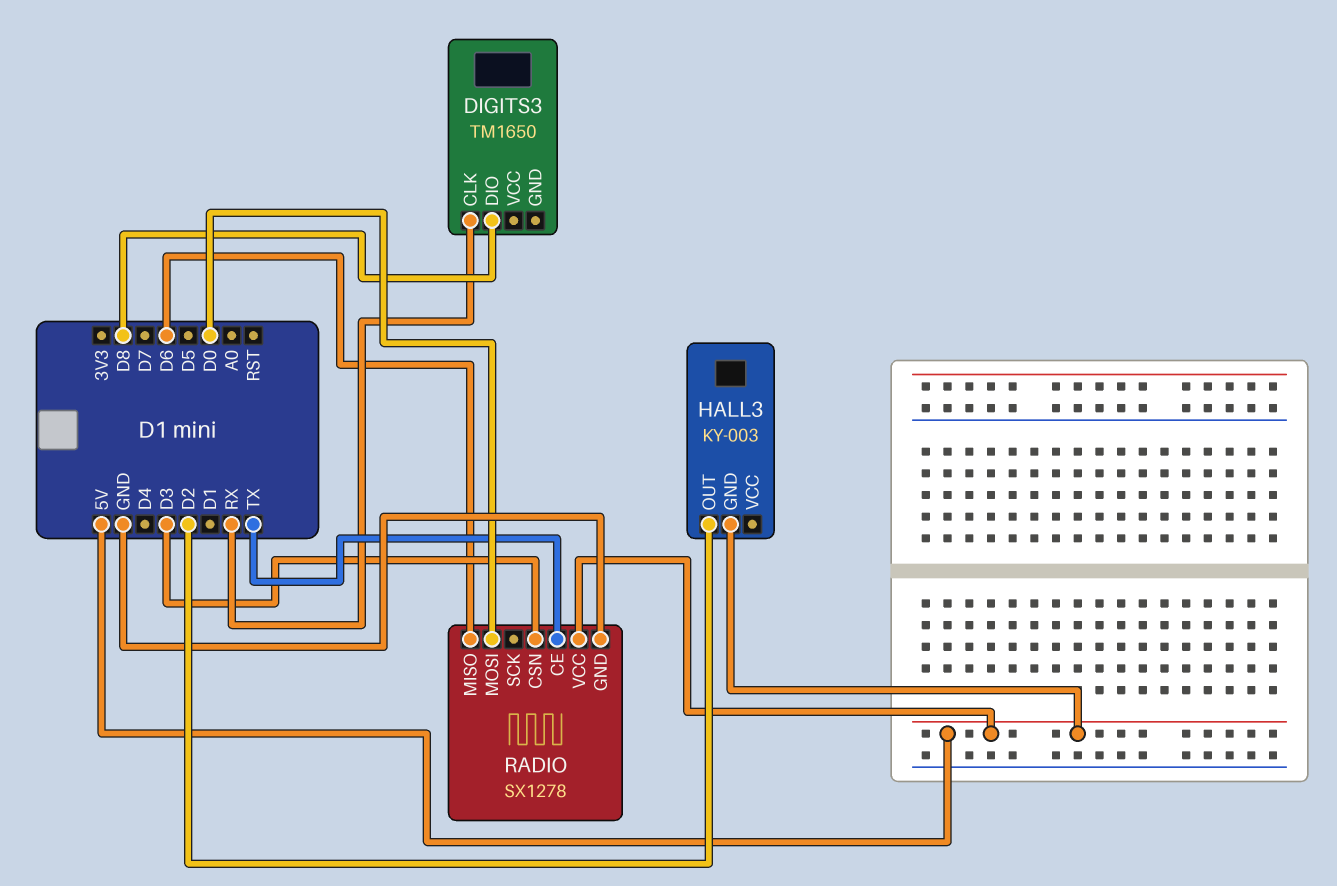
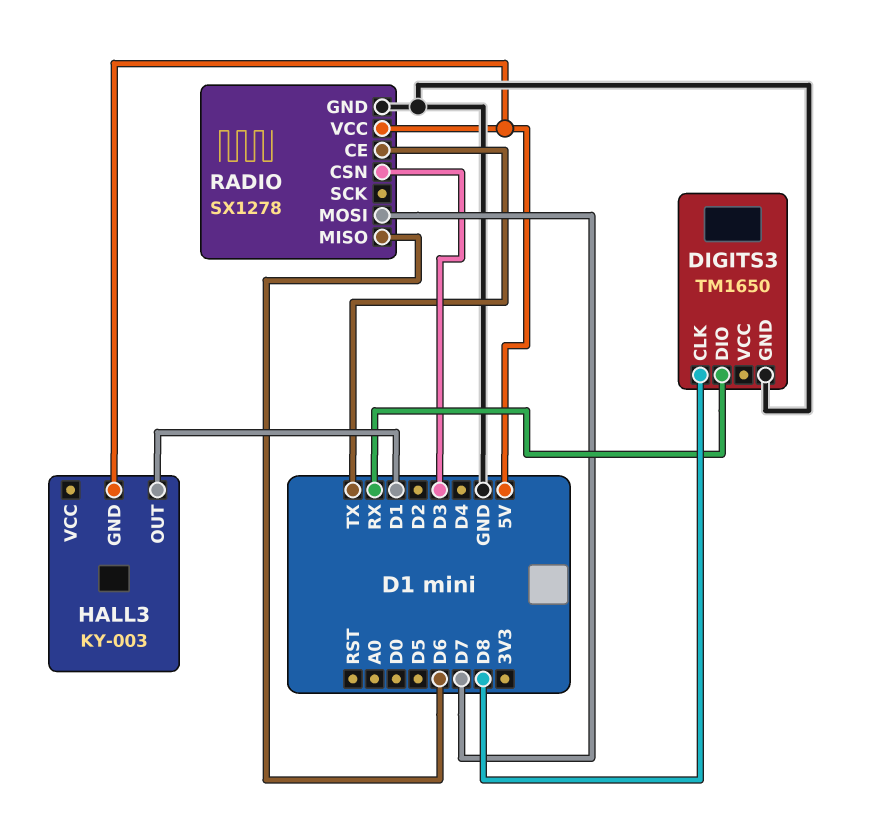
DIGITS3 pin CLK: RX -> D8
DIGITS3 pin DIO: D8 -> RX
DIGITS3 pin GND: none -> GND
HALL3 pin OUT: D2 -> D1
RADIO pin MOSI: D0 -> D7

